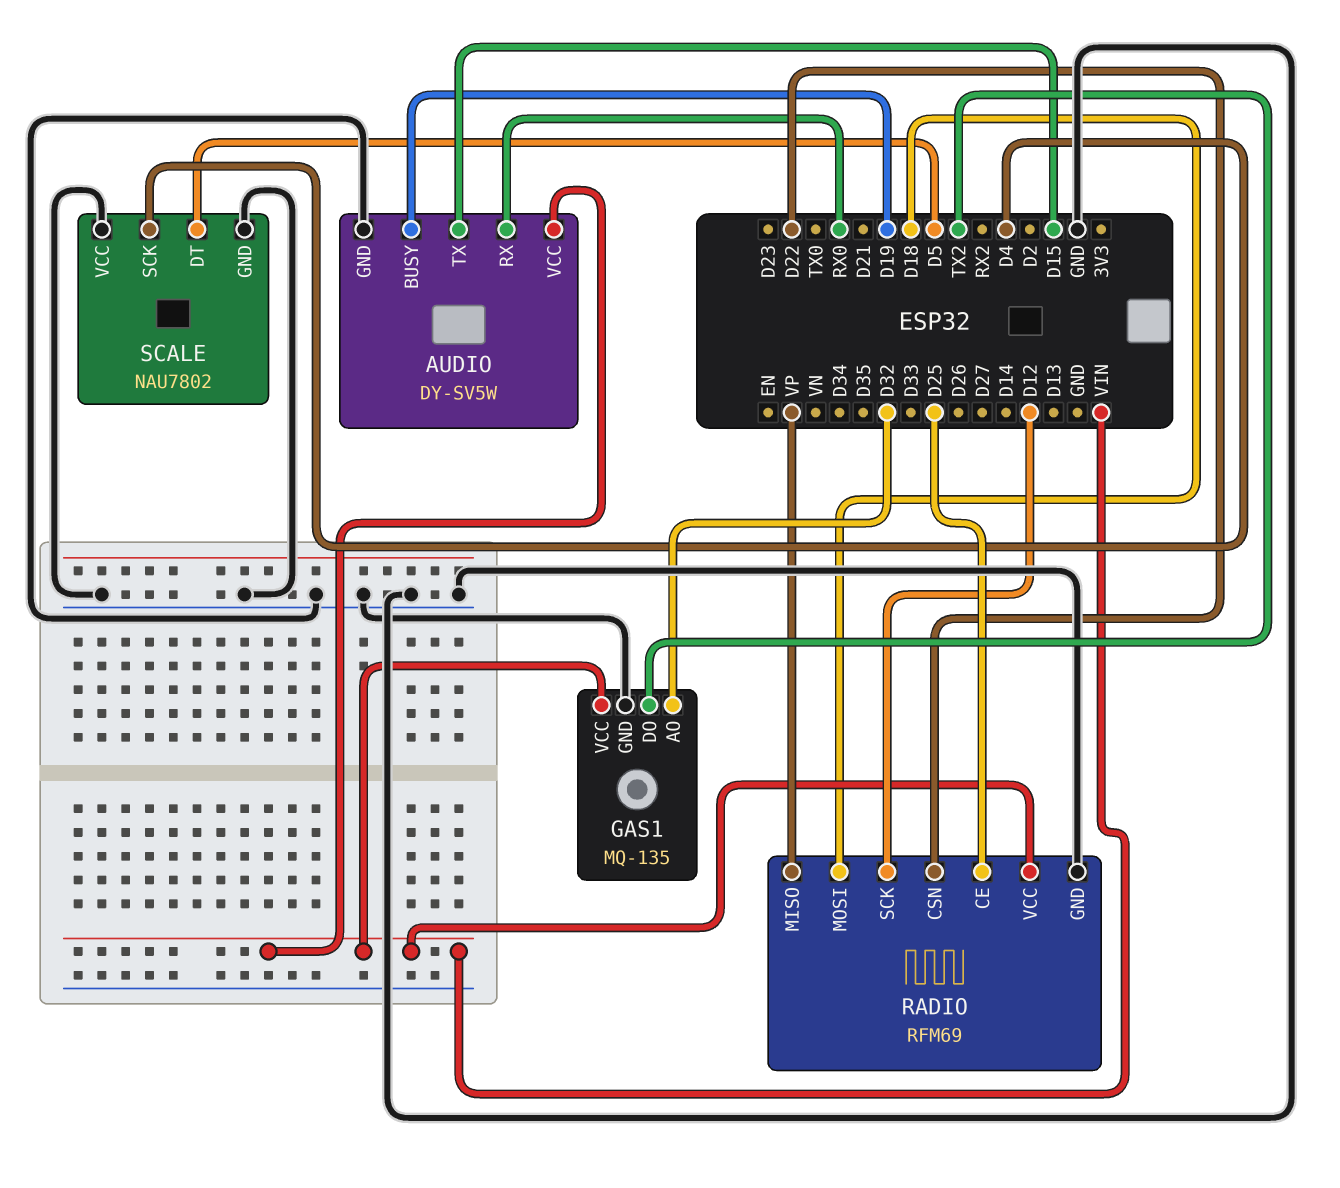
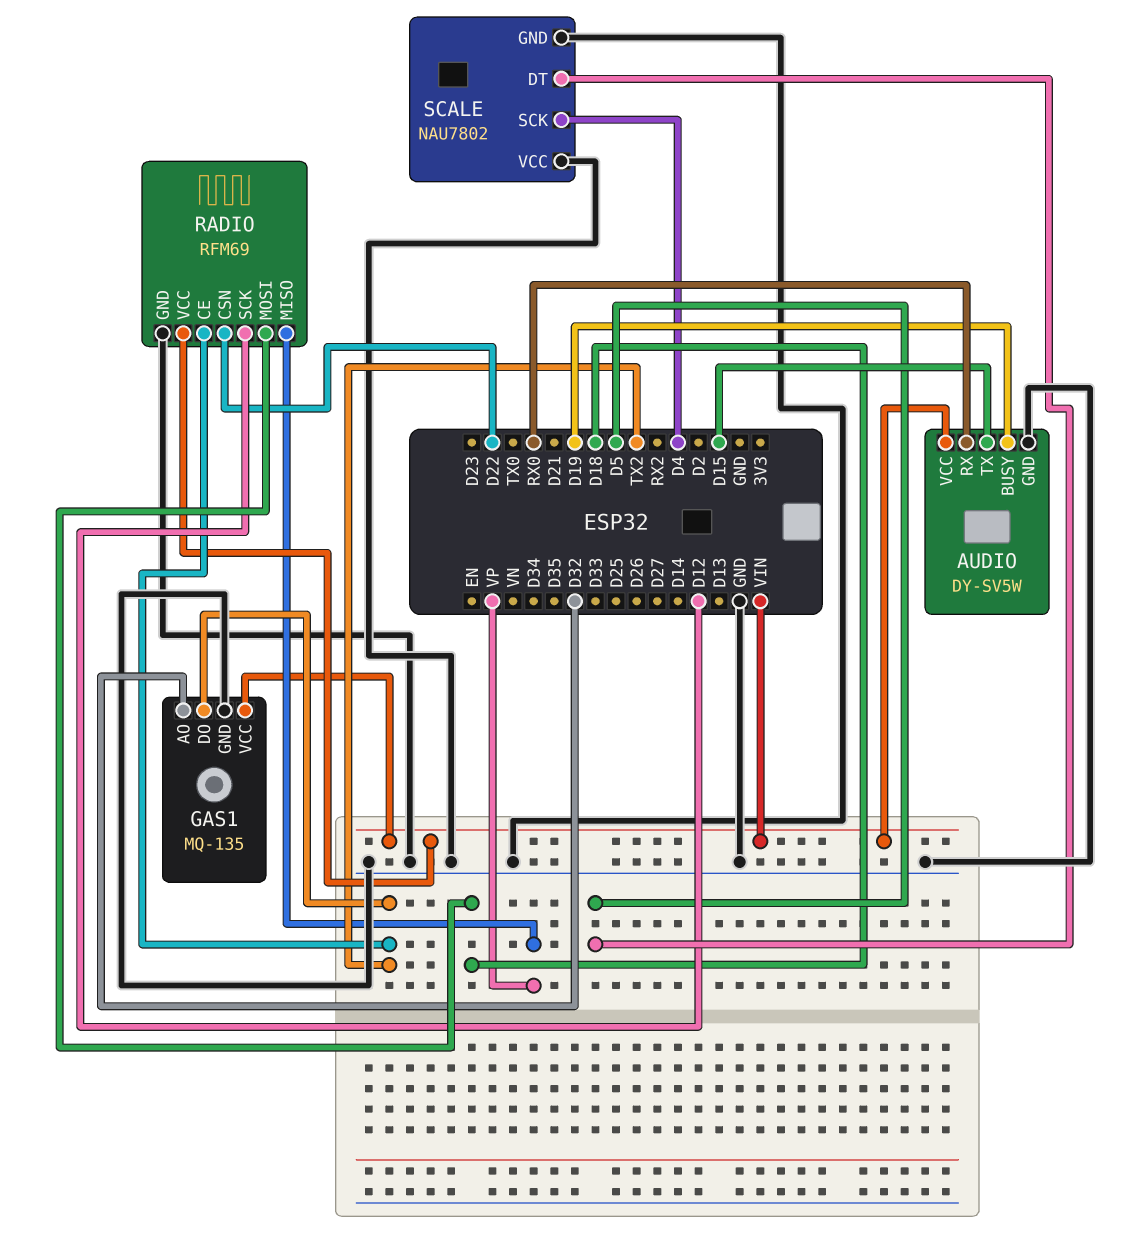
RADIO pin CE: D25 -> TX2

